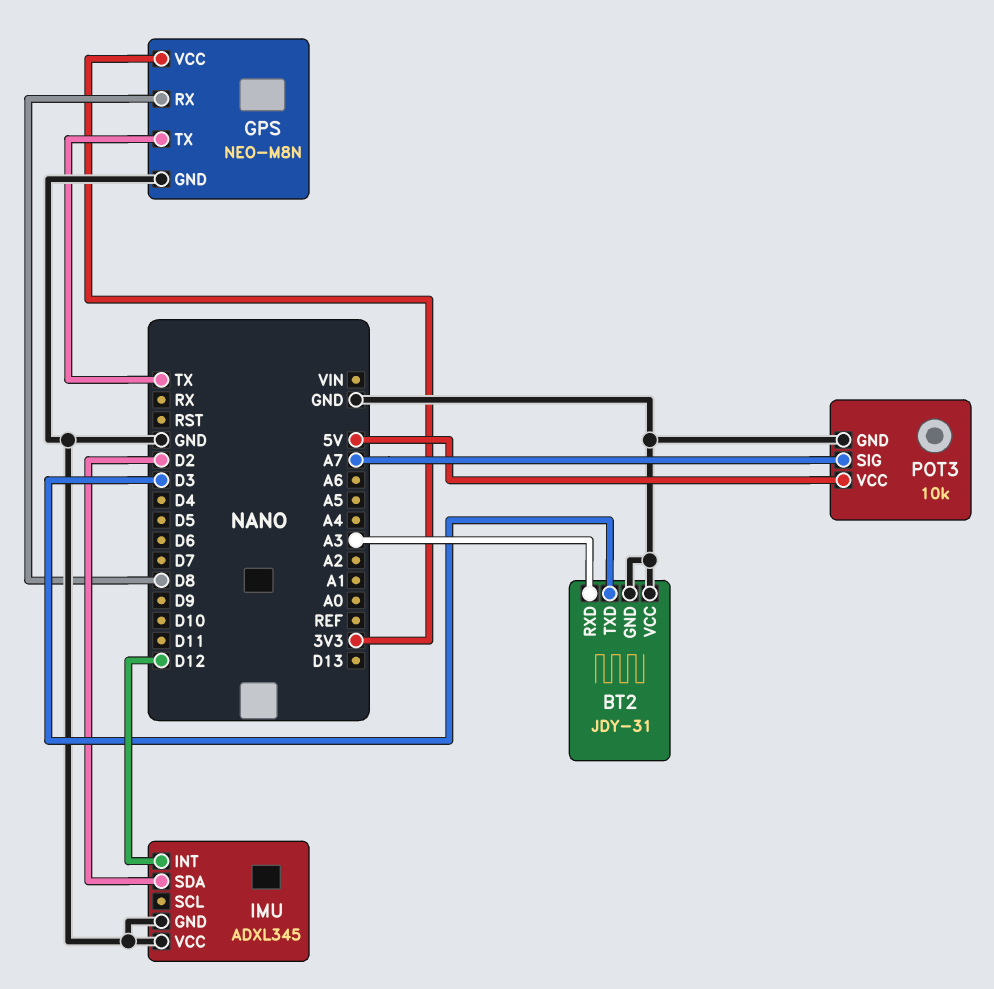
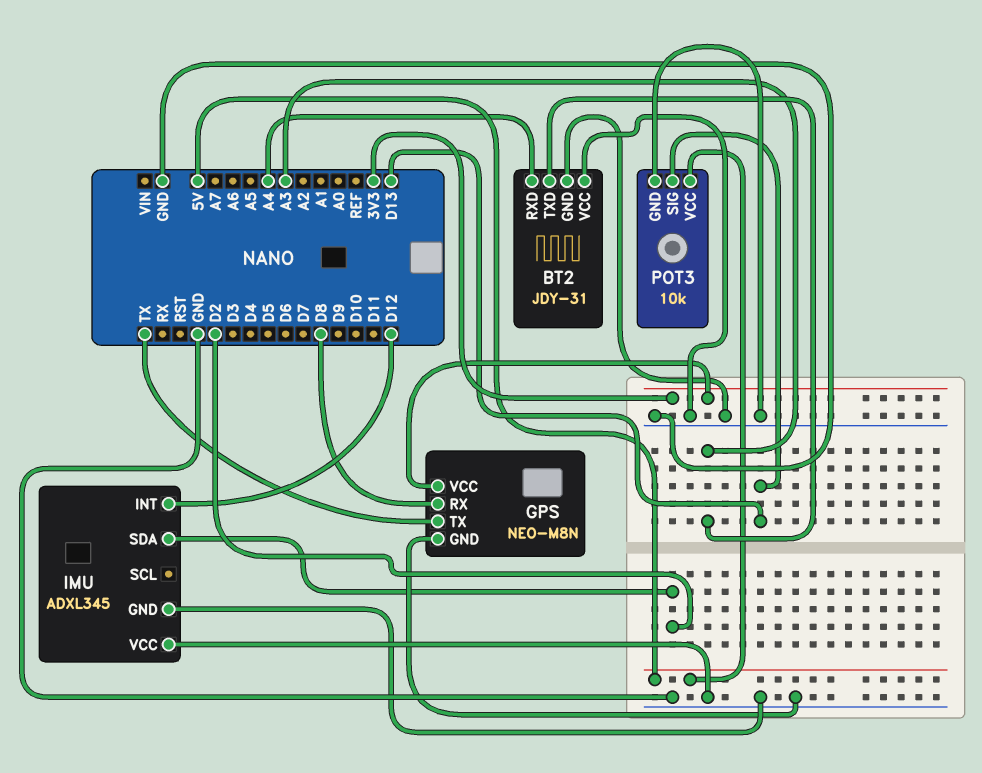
BT2 pin RXD: A3 -> A4
BT2 pin TXD: D3 -> A3
POT3 pin SIG: A7 -> D13

